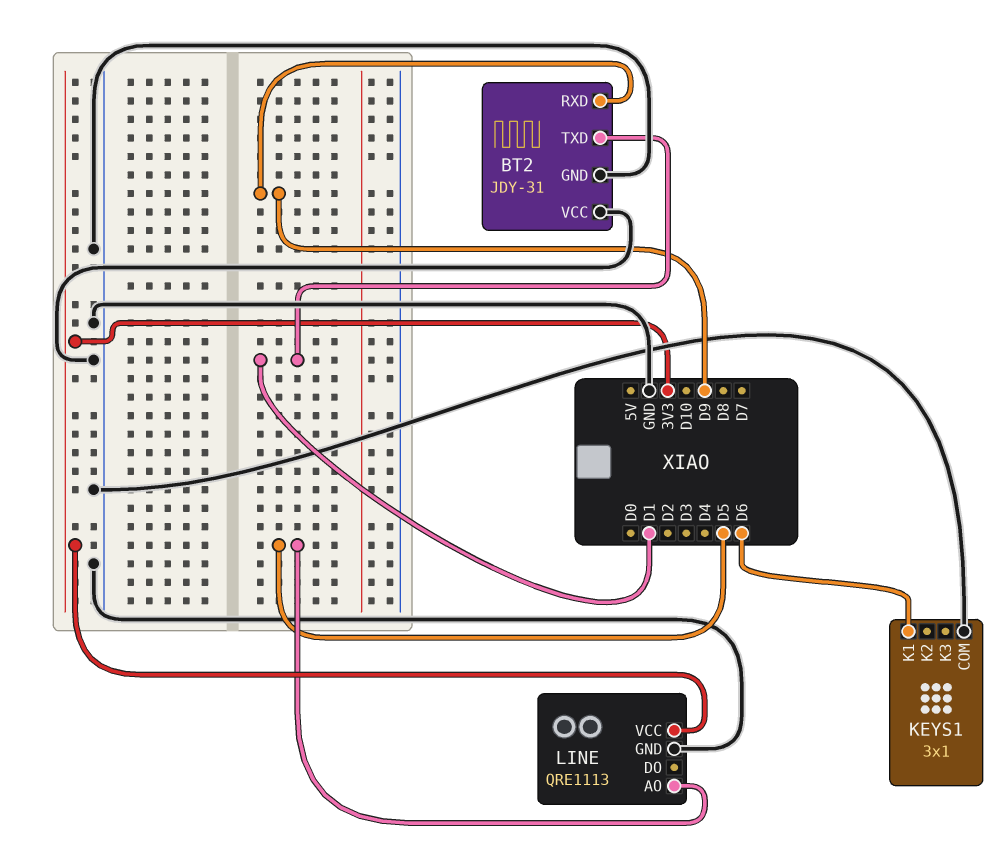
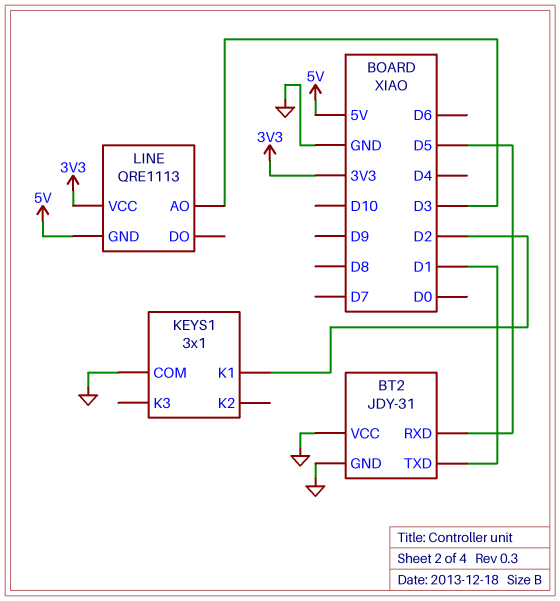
BT2 pin RXD: D9 -> D5
KEYS1 pin K1: D6 -> D2
LINE pin AO: D5 -> D3
LINE pin GND: GND -> 5V

